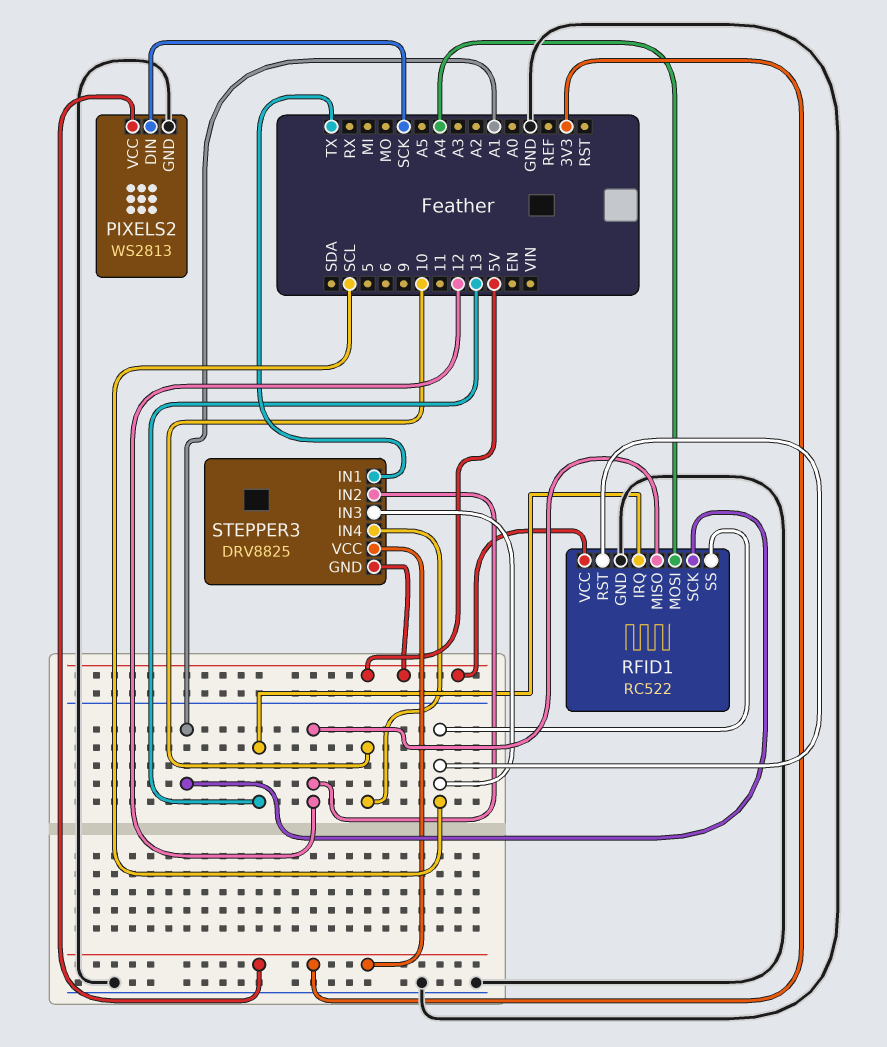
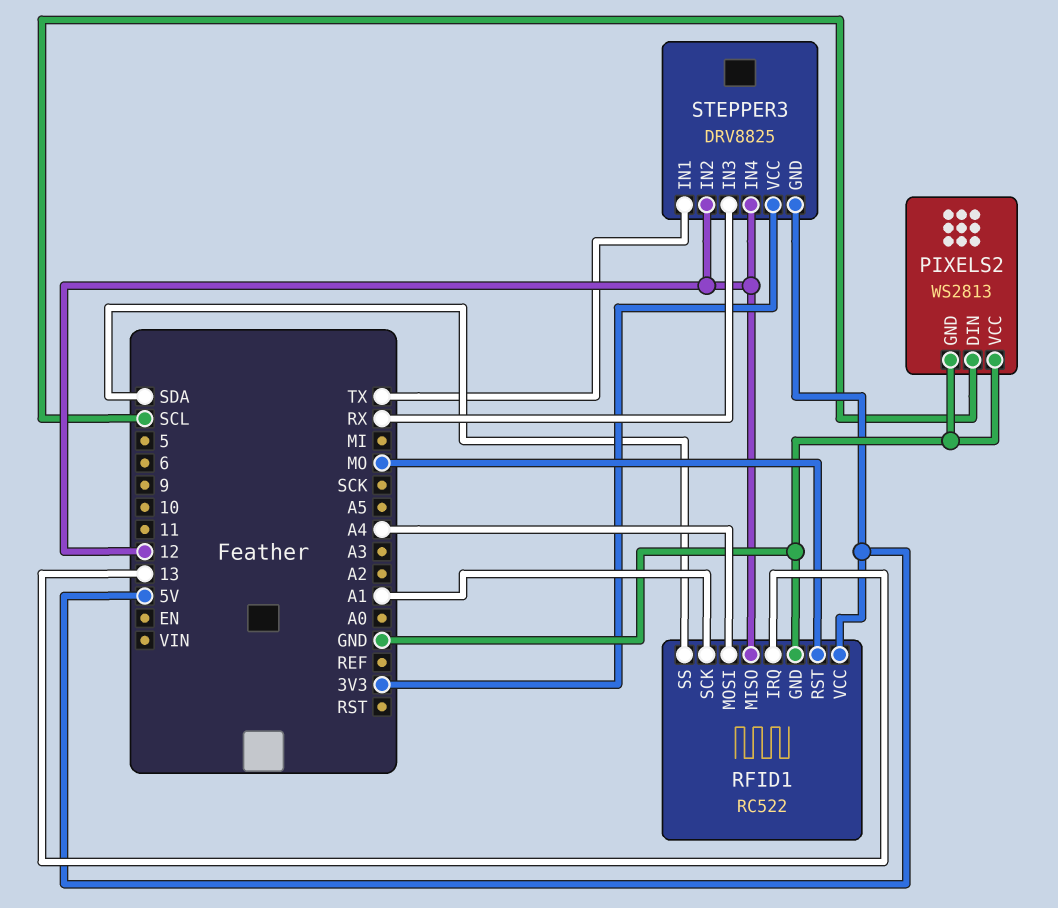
PIXELS2 pin DIN: SCK -> SCL
PIXELS2 pin VCC: 3V3 -> GND
RFID1 pin RST: SCL -> MO
RFID1 pin SS: SCL -> SDA
STEPPER3 pin IN3: SCL -> RX
STEPPER3 pin IN4: 10 -> 12

